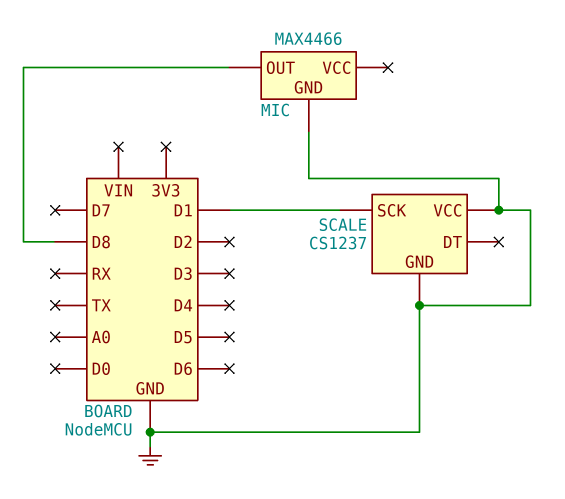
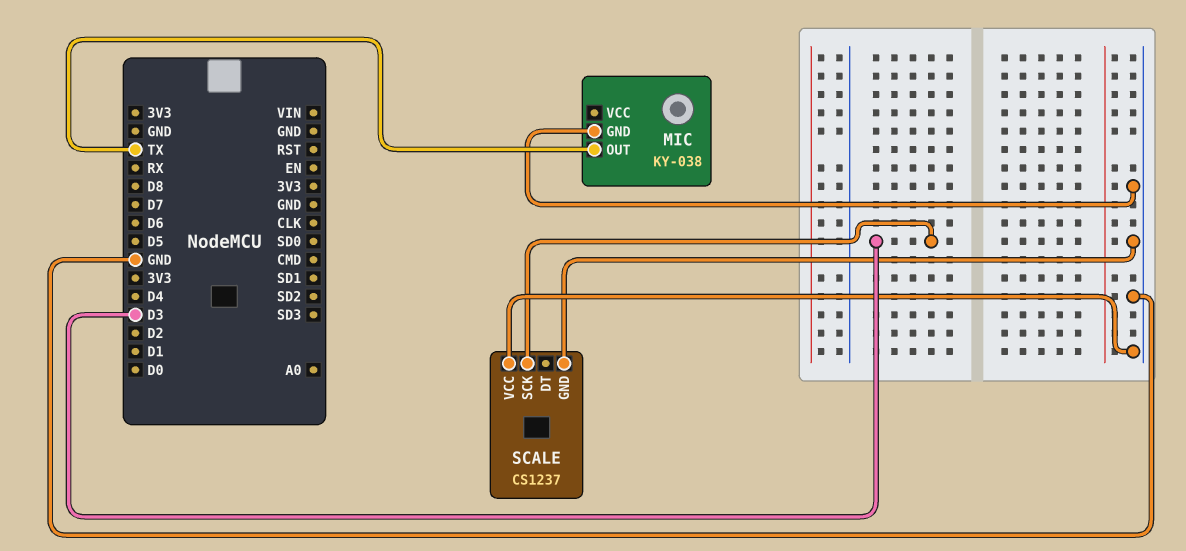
MIC: MAX4466 -> KY-038
MIC pin OUT: D8 -> TX
SCALE pin SCK: D1 -> D3

